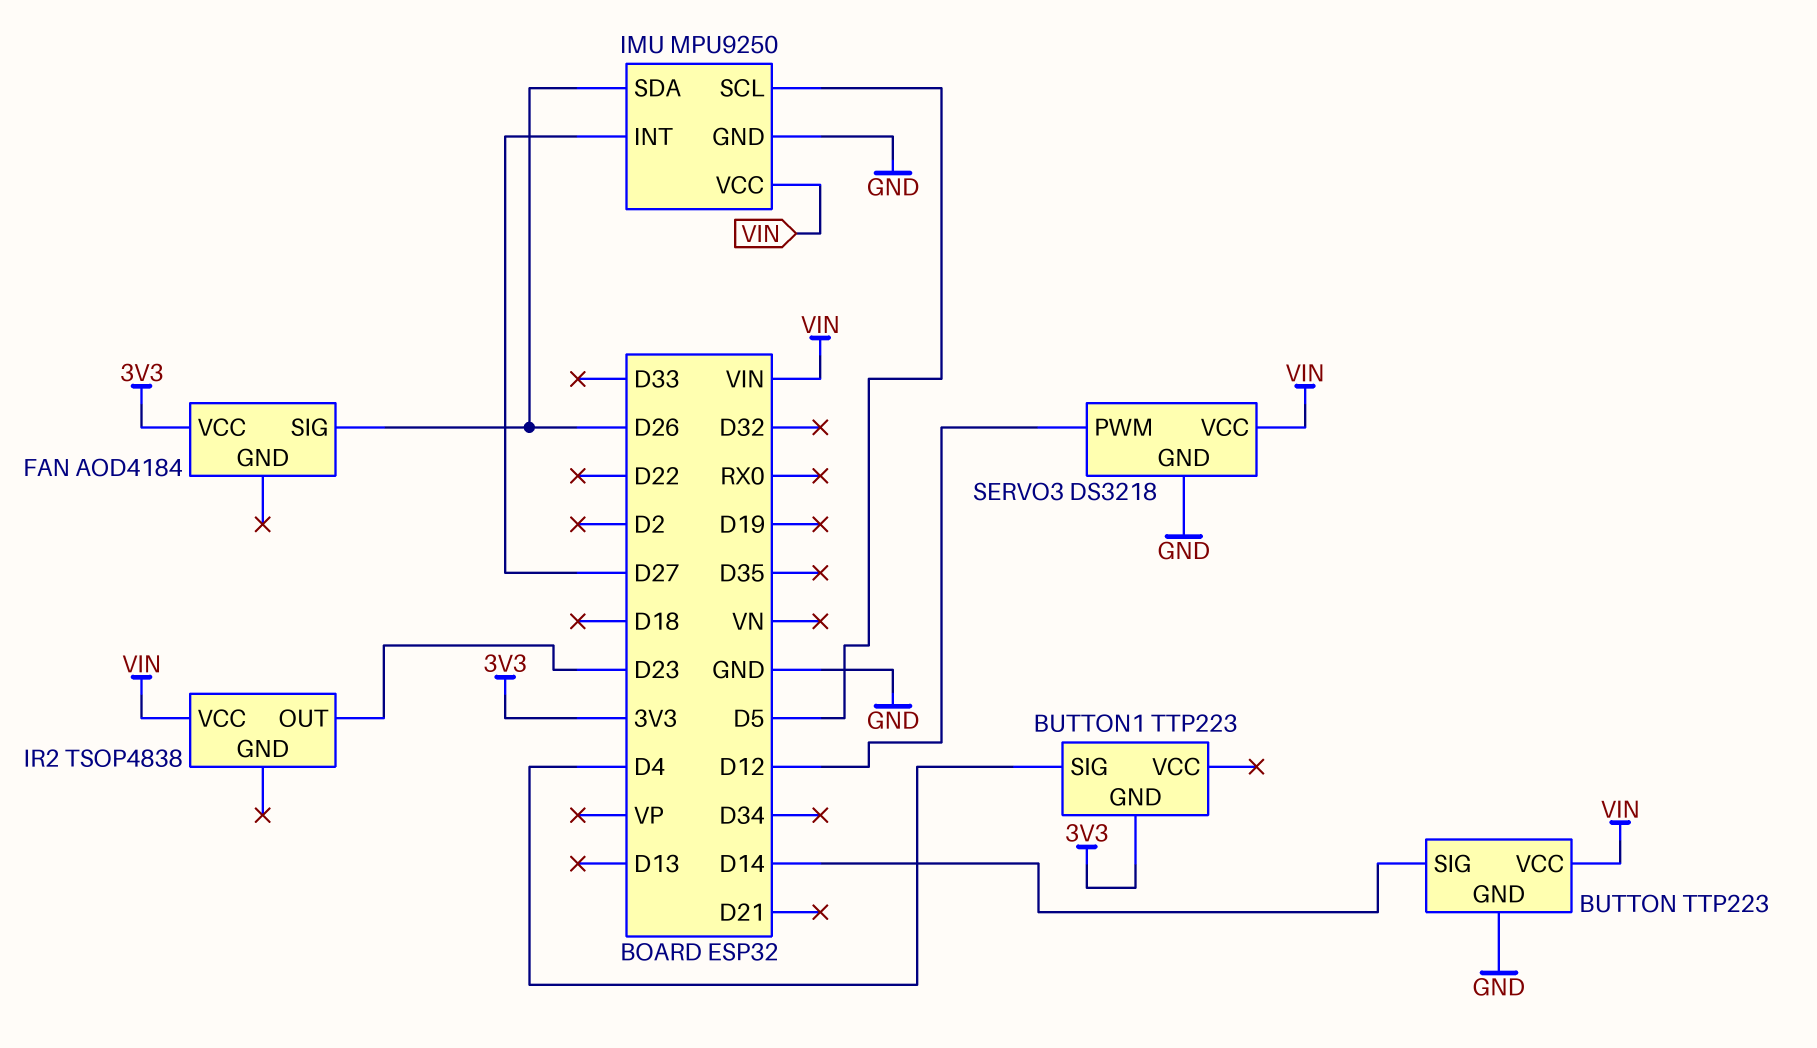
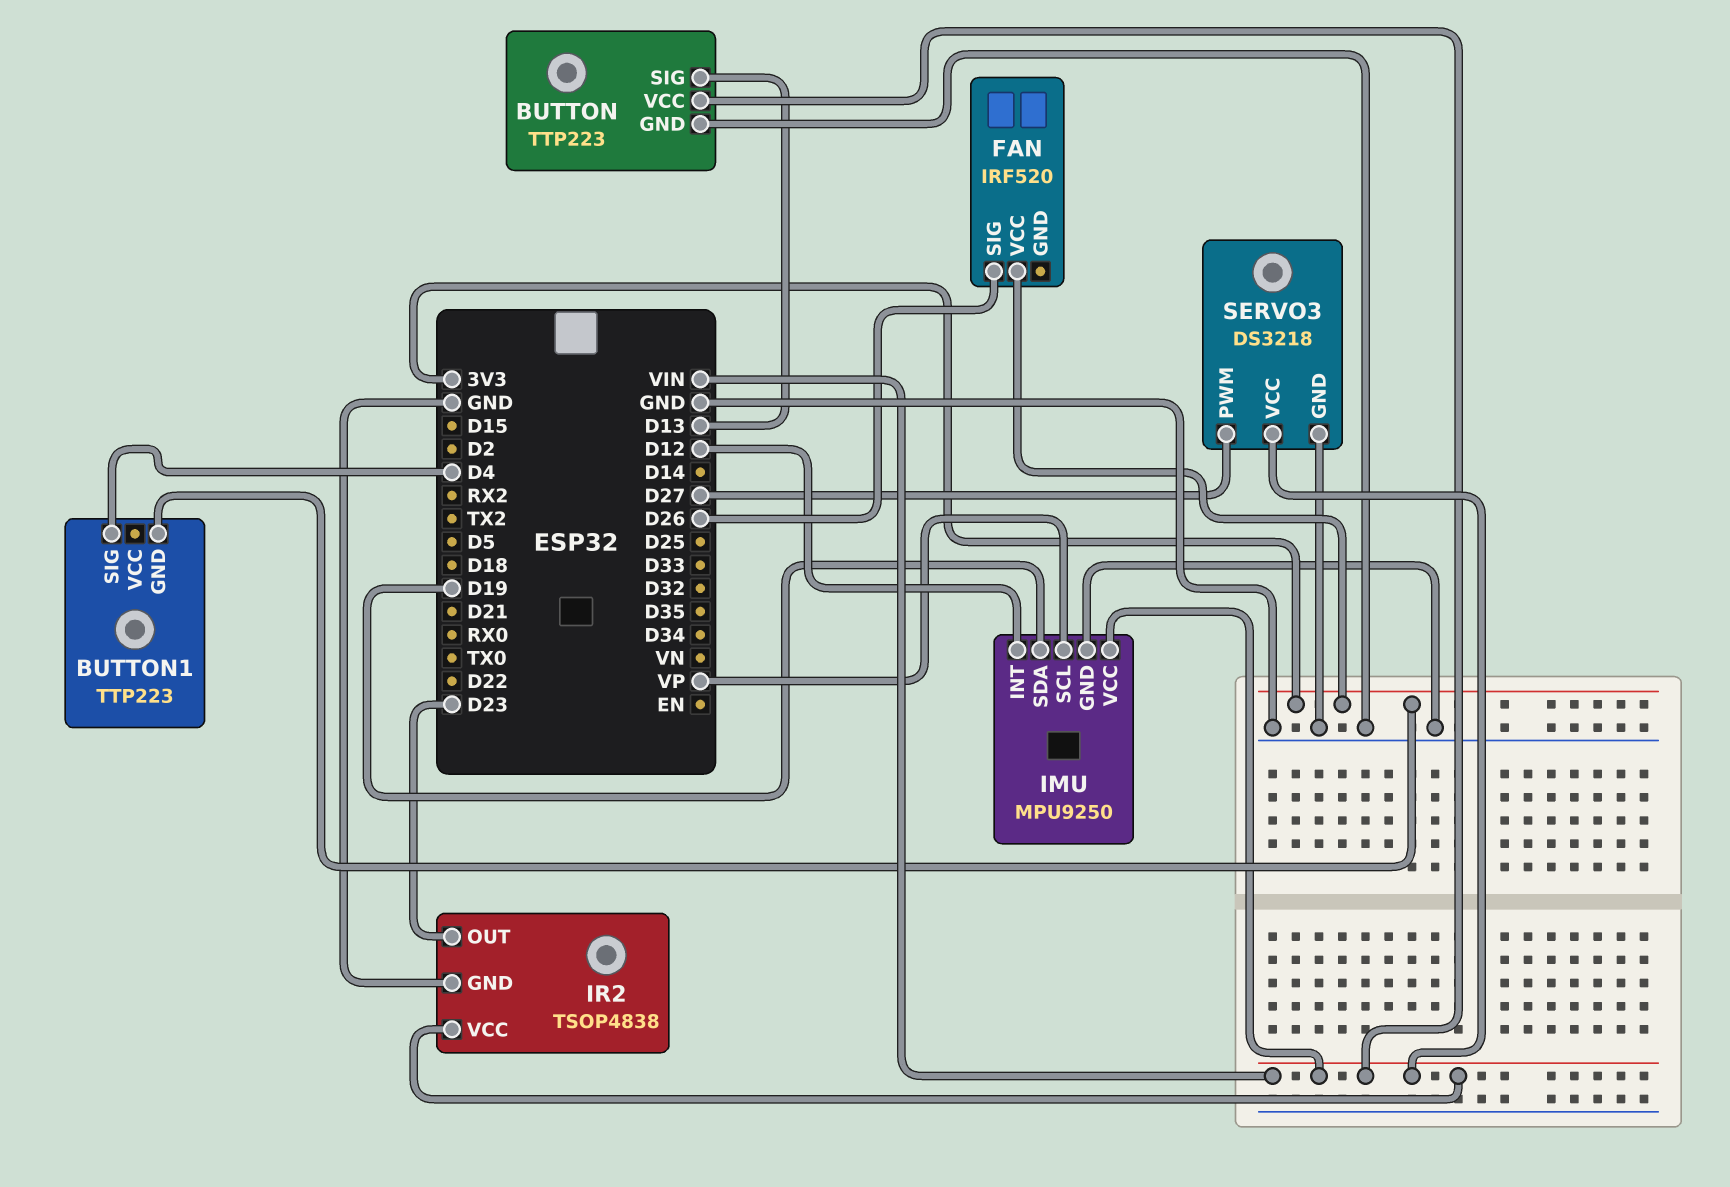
BUTTON pin SIG: D14 -> D13
FAN: AOD4184 -> IRF520
IMU pin INT: D27 -> D12
IMU pin SCL: D5 -> VP
IMU pin SDA: D26 -> D19
IR2 pin GND: none -> GND
SERVO3 pin PWM: D12 -> D27

